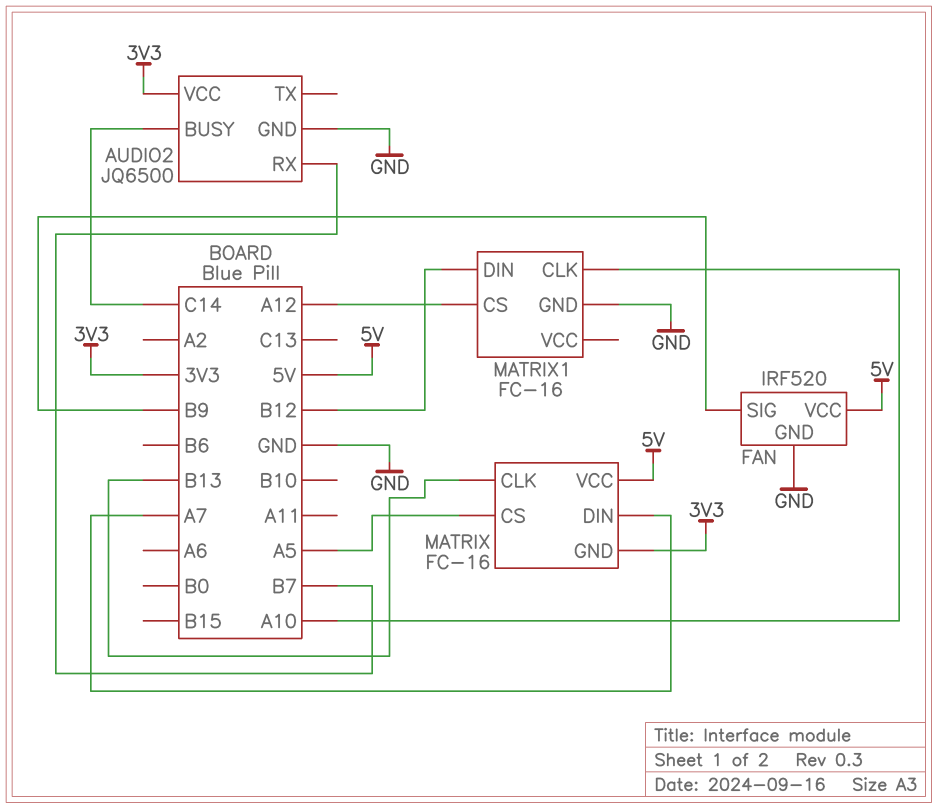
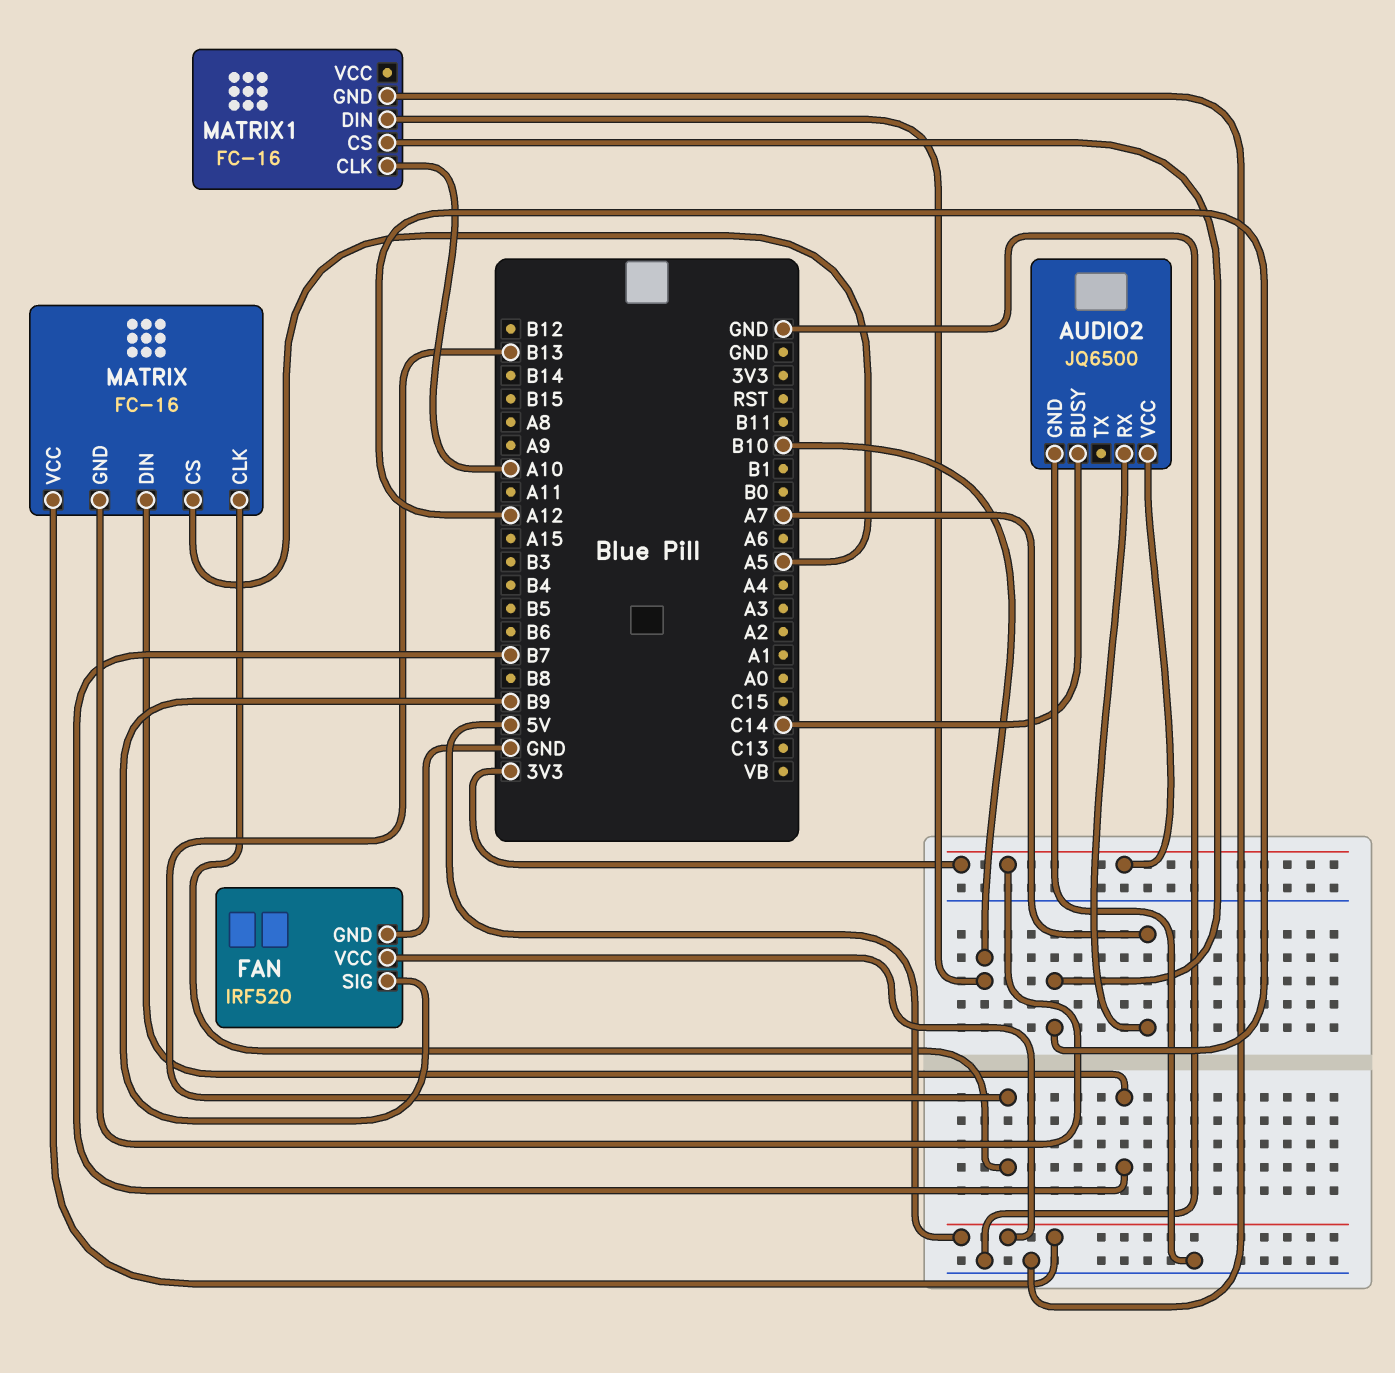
AUDIO2 pin RX: B7 -> A7
MATRIX pin DIN: A7 -> B7
MATRIX1 pin DIN: B12 -> B10

